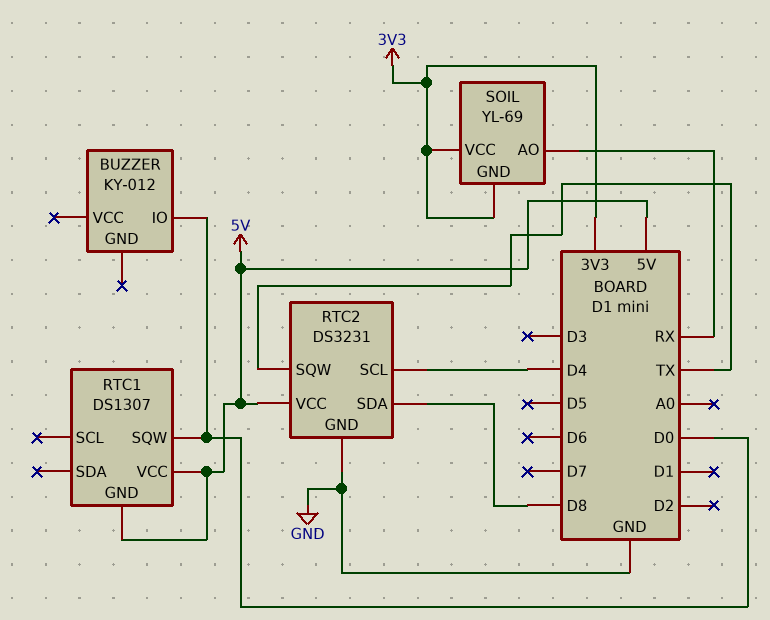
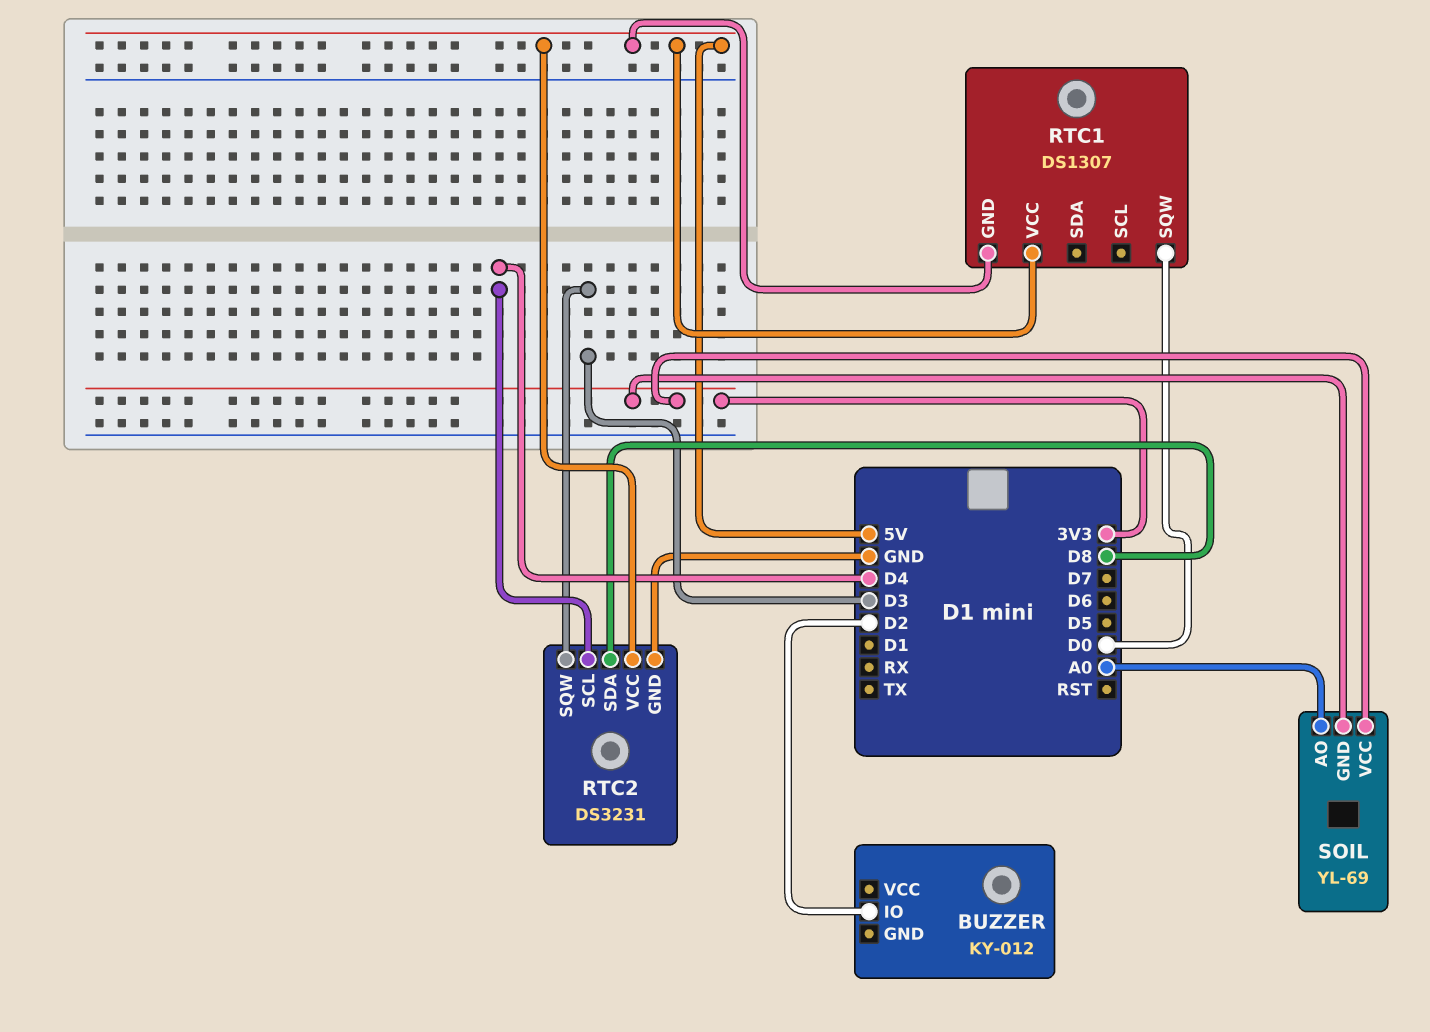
BUZZER pin IO: D0 -> D2
RTC2 pin SQW: TX -> D3
SOIL pin AO: RX -> A0

